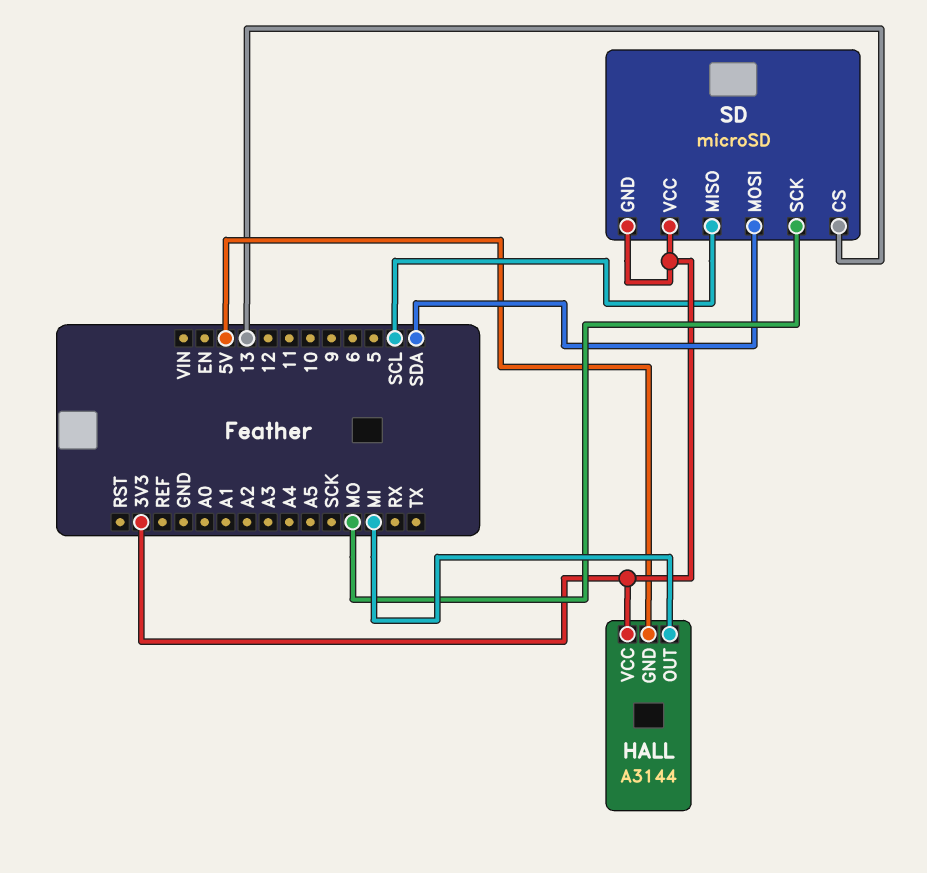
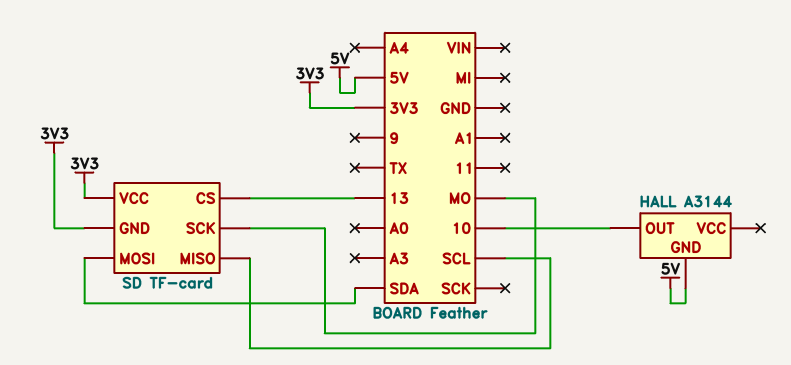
HALL pin OUT: MI -> 10
HALL pin VCC: 3V3 -> none
SD: microSD -> TF-card

